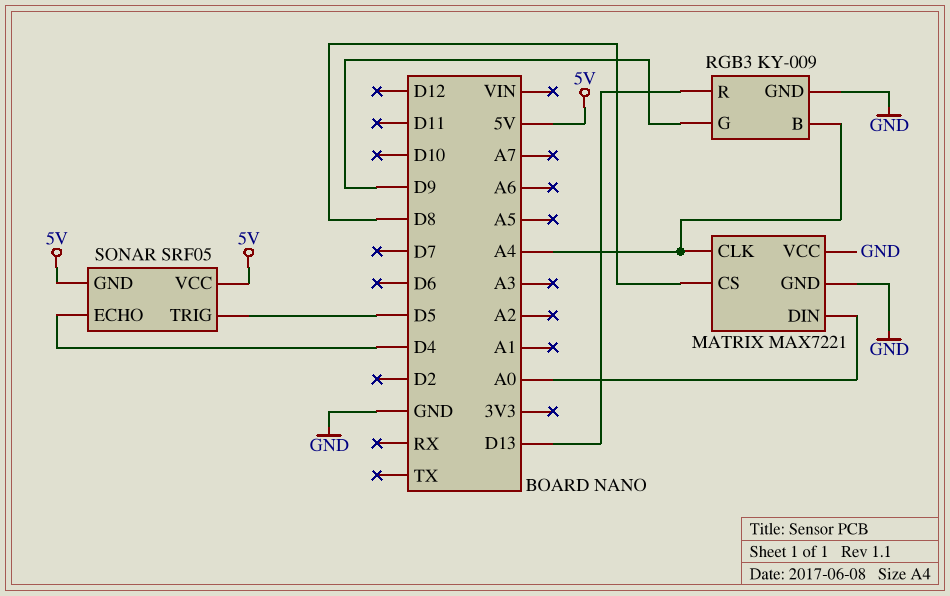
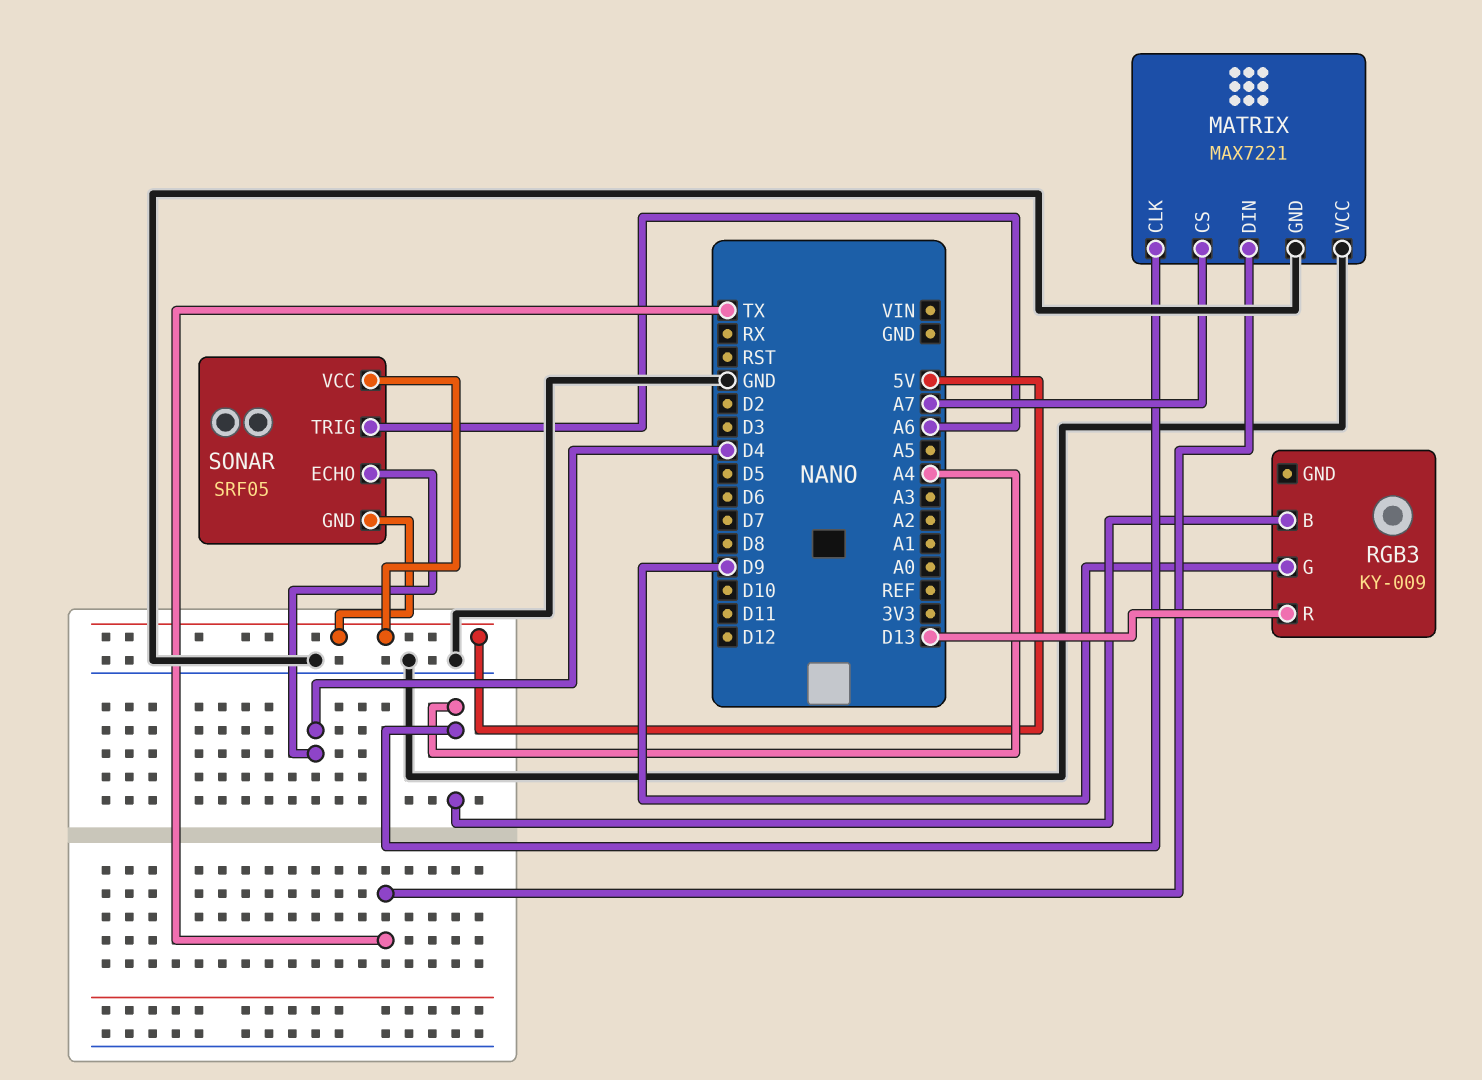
MATRIX pin CS: D8 -> A7
MATRIX pin DIN: A0 -> TX
RGB3 pin GND: GND -> none
SONAR pin TRIG: D5 -> A6

